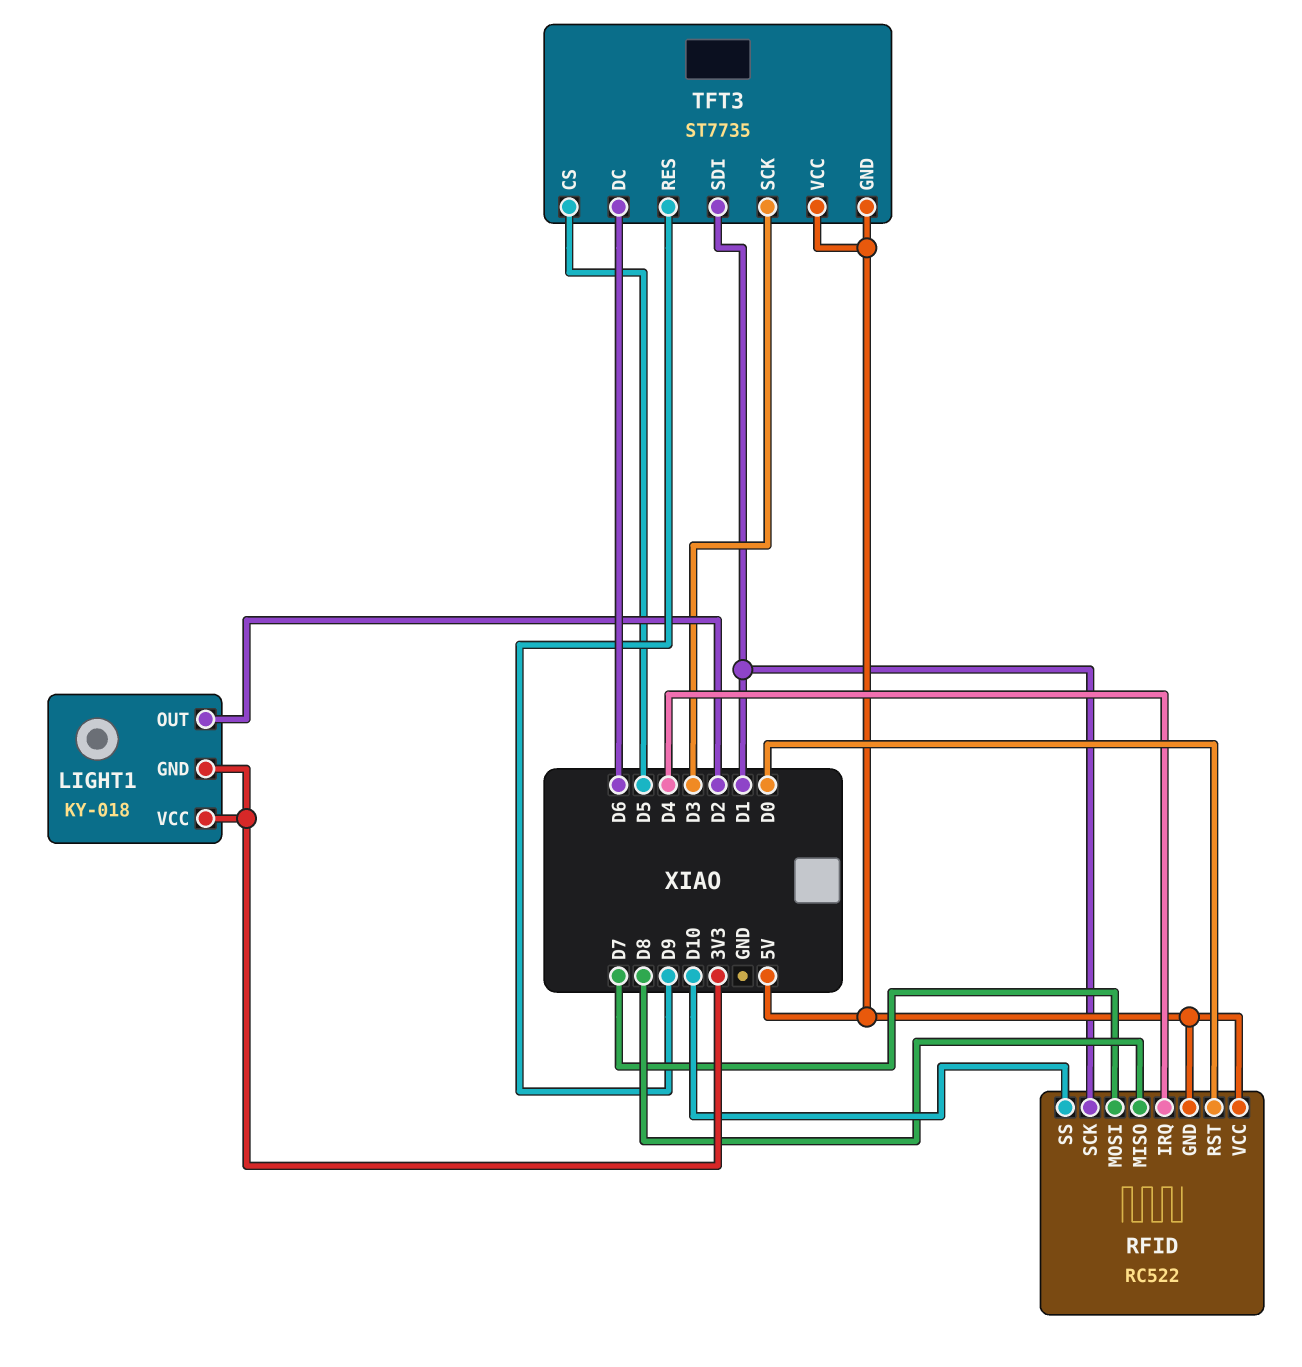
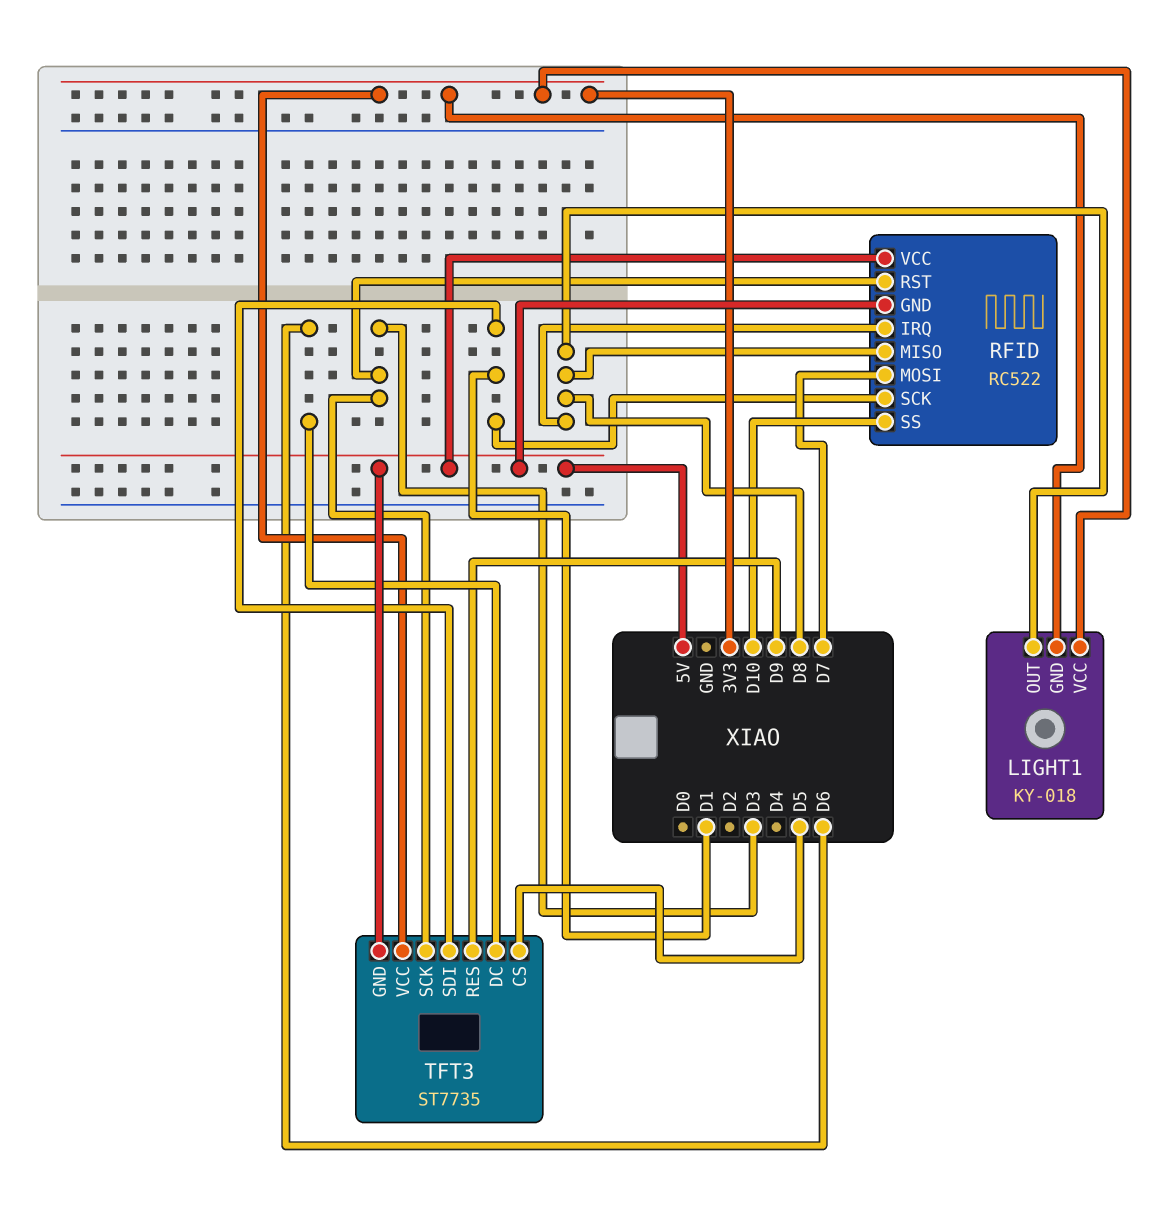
LIGHT1 pin OUT: D2 -> D8
RFID pin IRQ: D4 -> D8
RFID pin RST: D0 -> D3
TFT3 pin VCC: 5V -> 3V3

